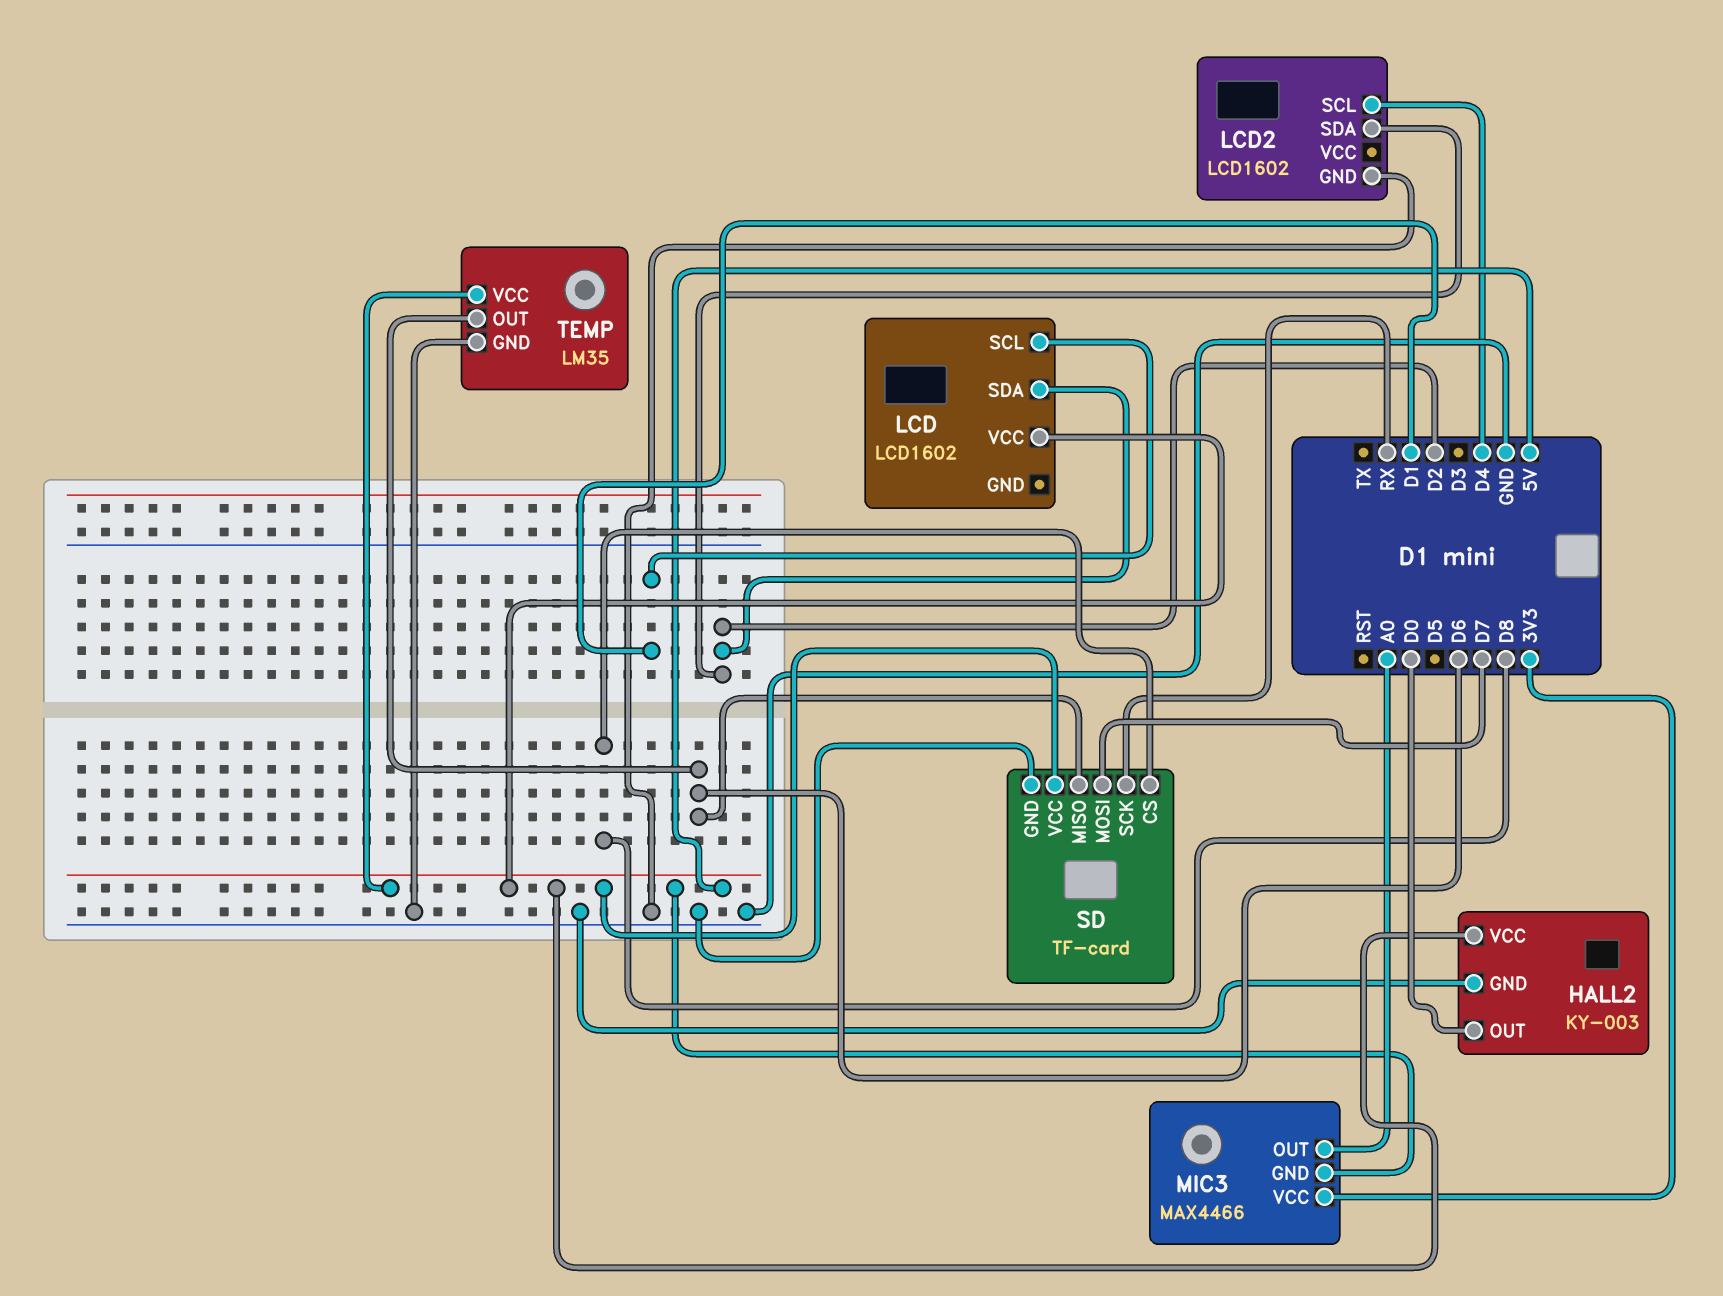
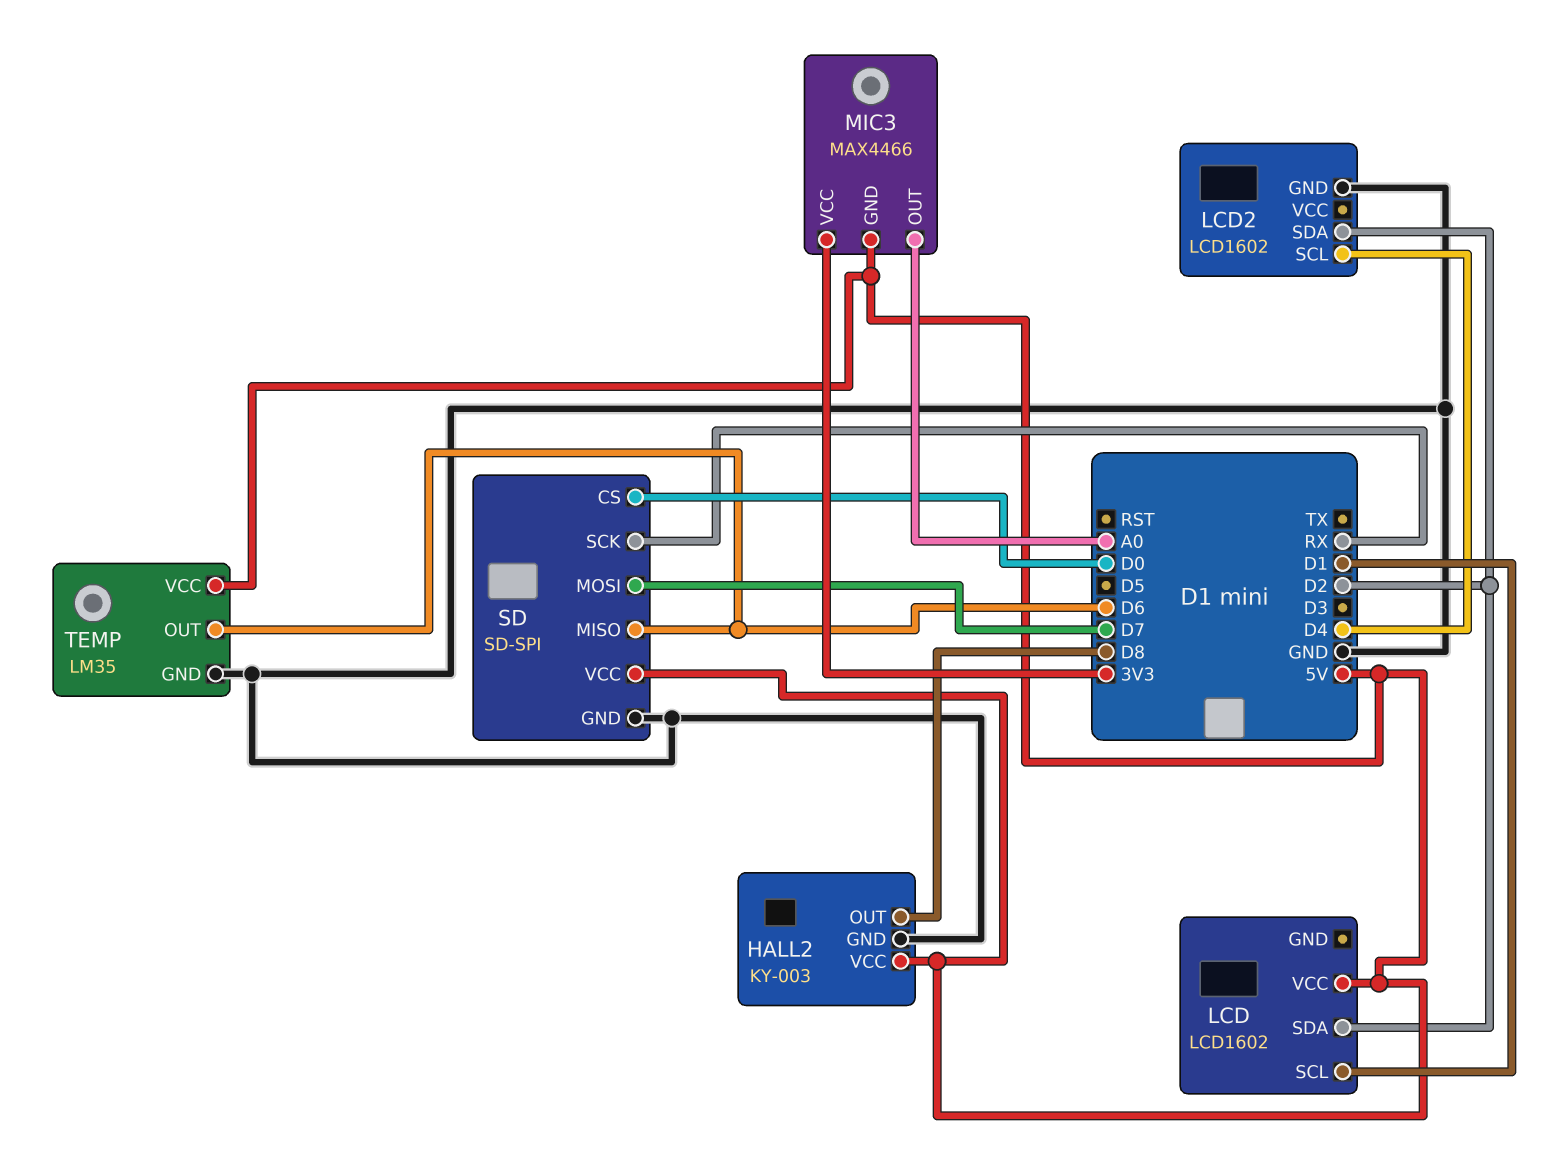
HALL2 pin OUT: D0 -> D8
SD: TF-card -> SD-SPI
SD pin CS: D8 -> D0

